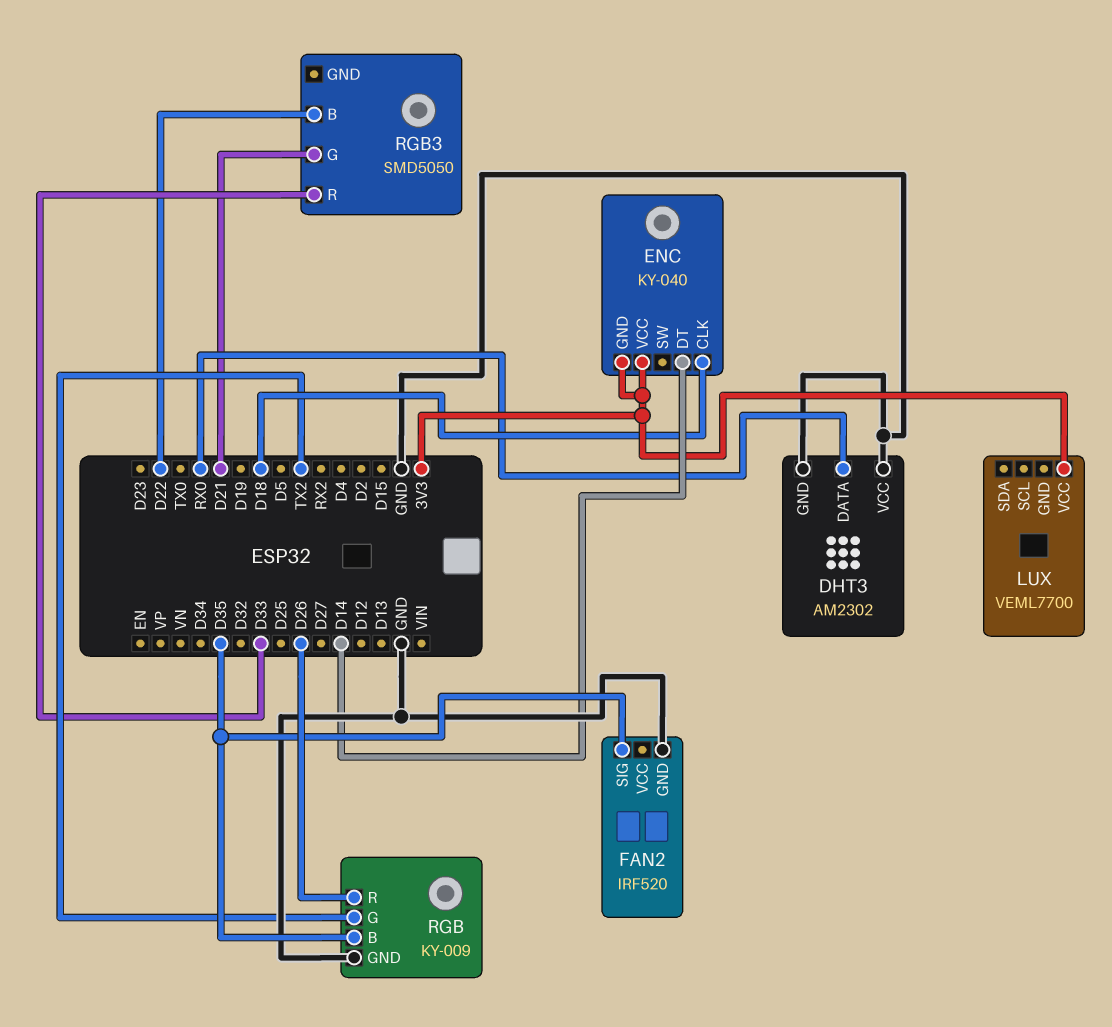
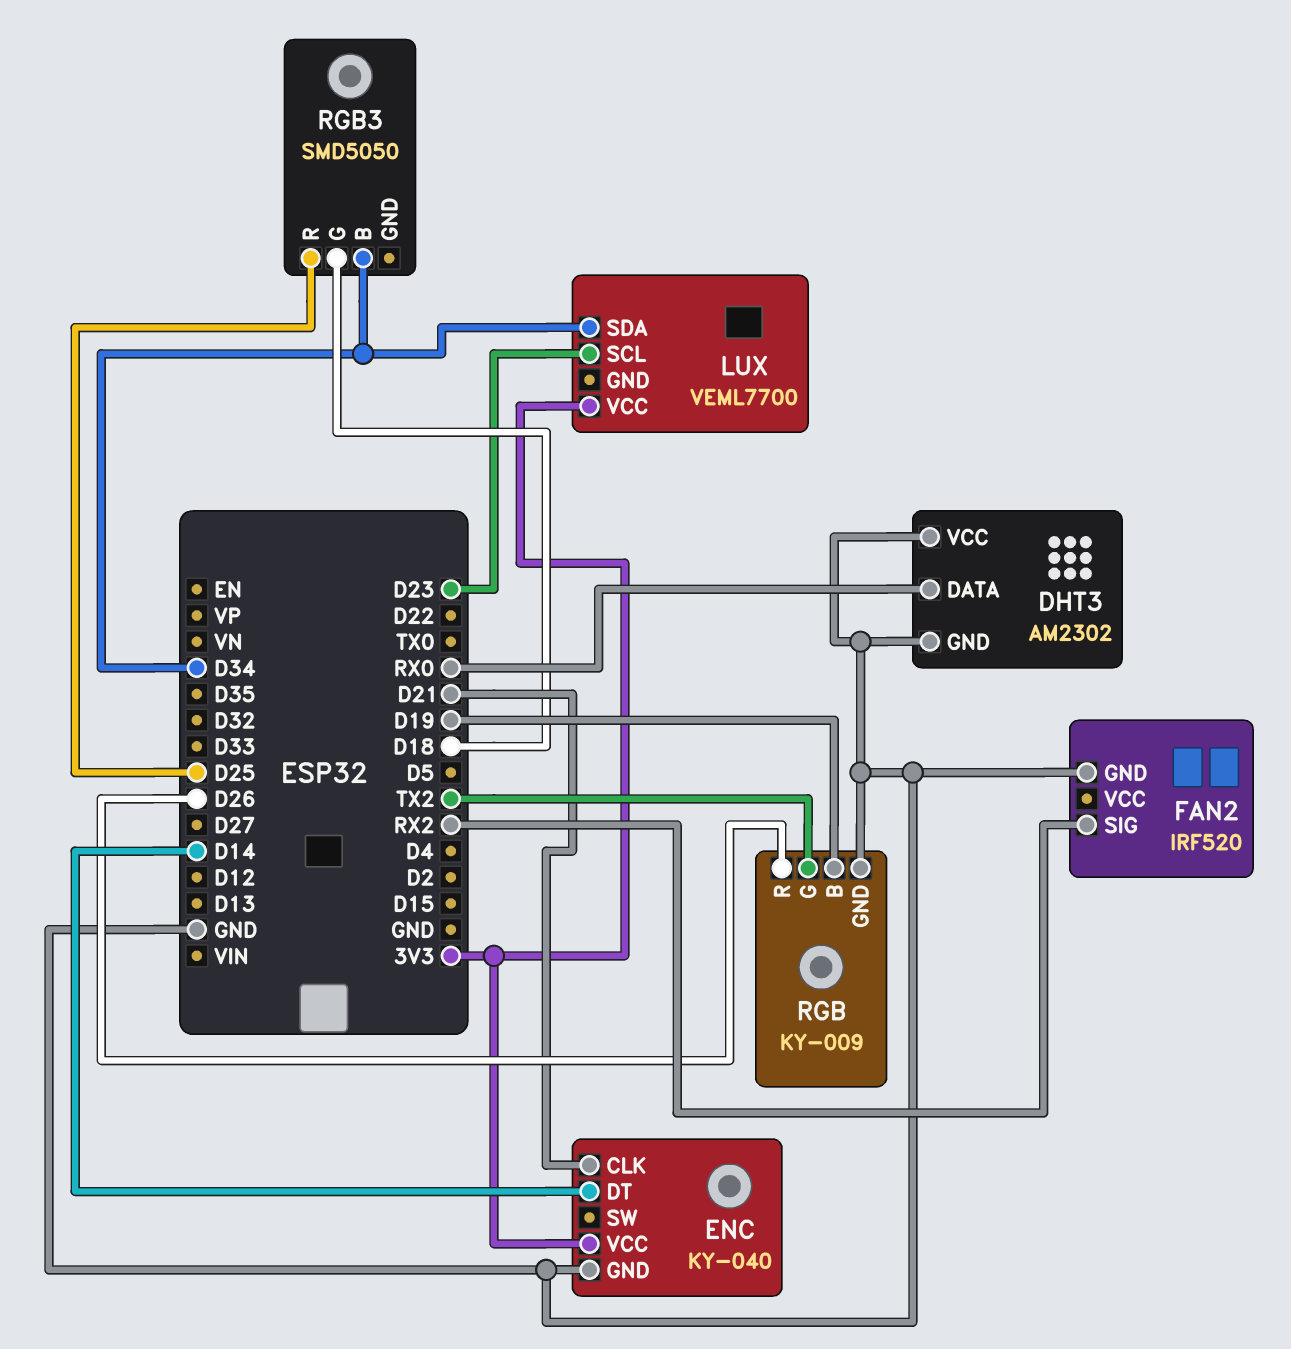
ENC pin CLK: D18 -> D21
ENC pin GND: 3V3 -> GND
FAN2 pin SIG: D35 -> RX2
LUX pin SCL: none -> D23
LUX pin SDA: none -> D34
RGB pin B: D35 -> D19
RGB3 pin B: D22 -> D34
RGB3 pin G: D21 -> D18
RGB3 pin R: D33 -> D25

